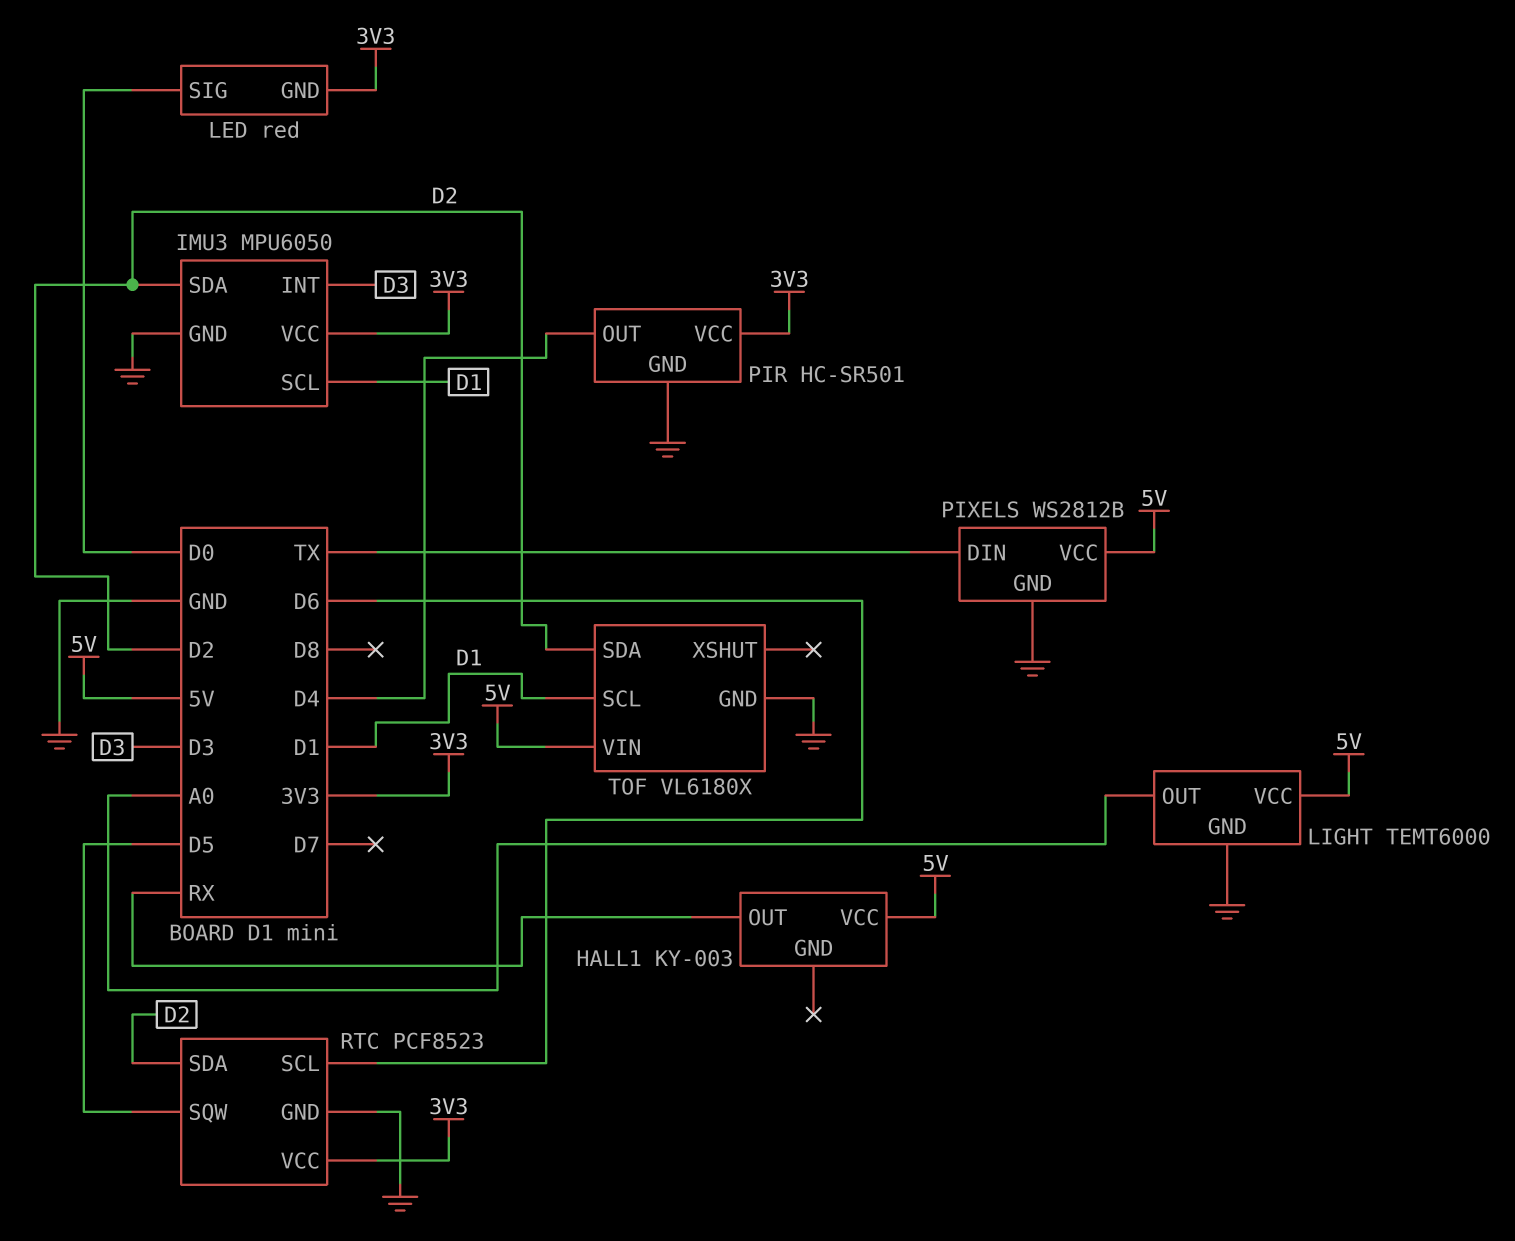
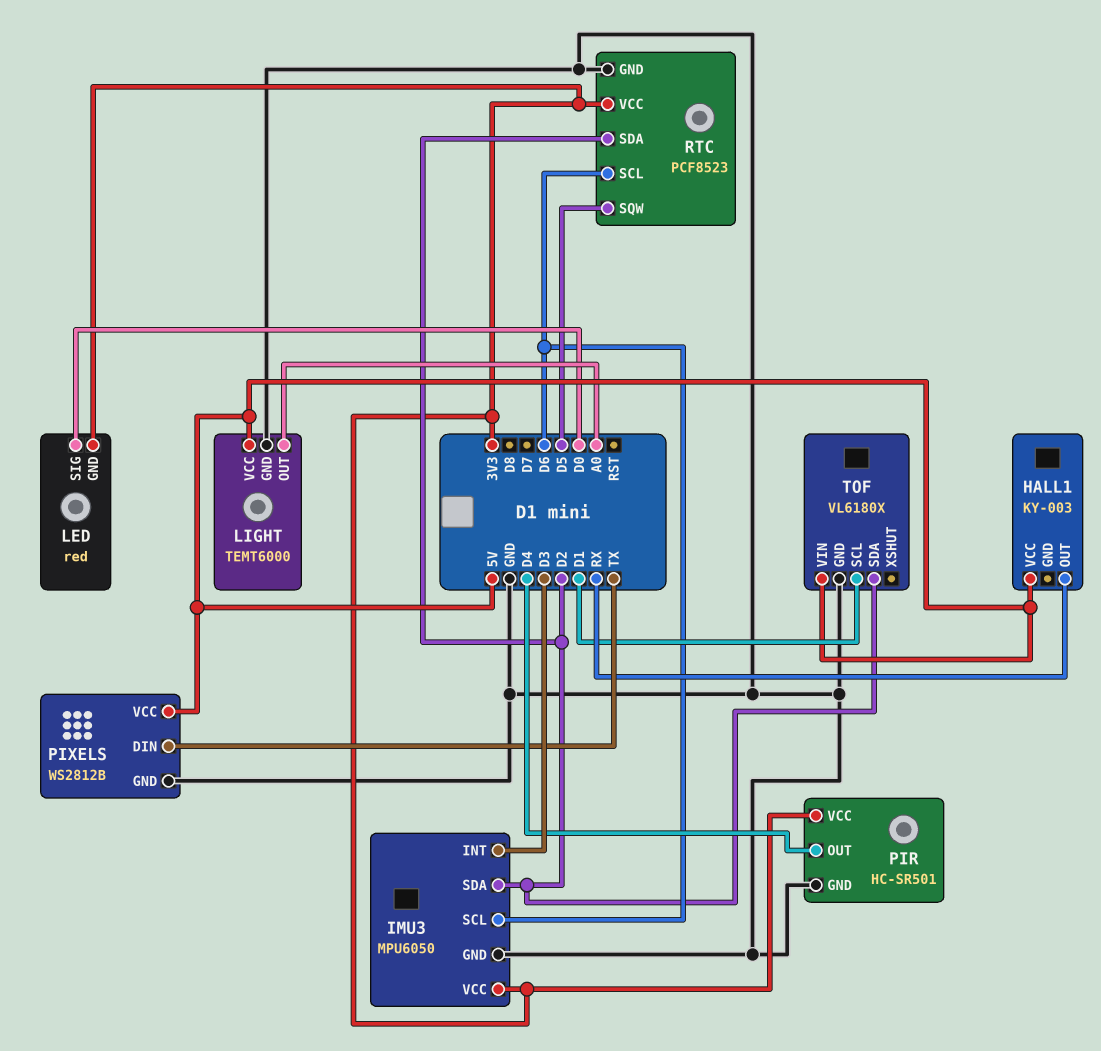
IMU3 pin SCL: D1 -> D6

